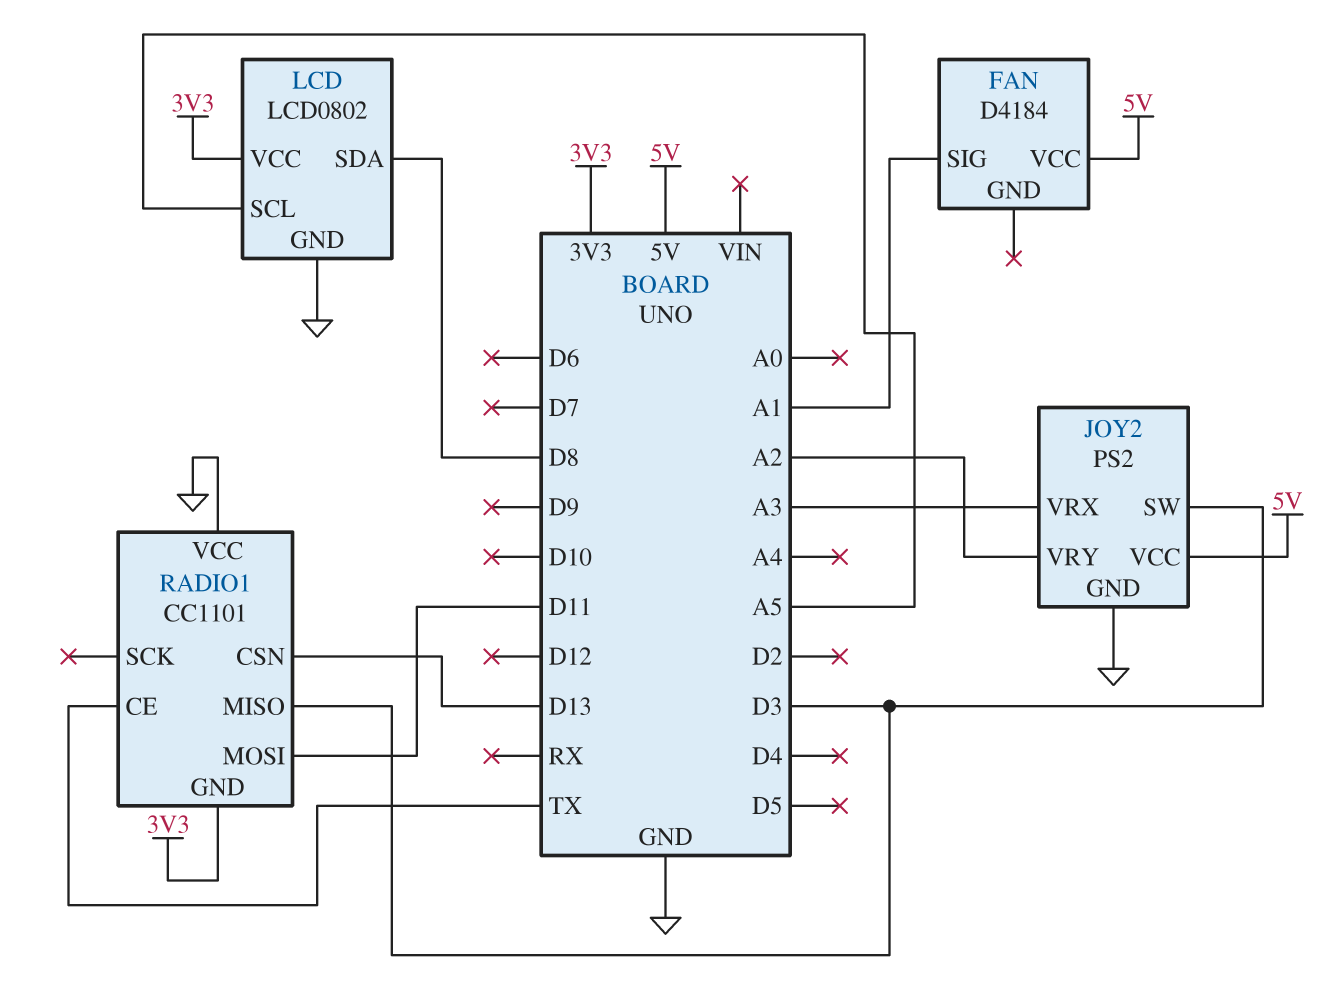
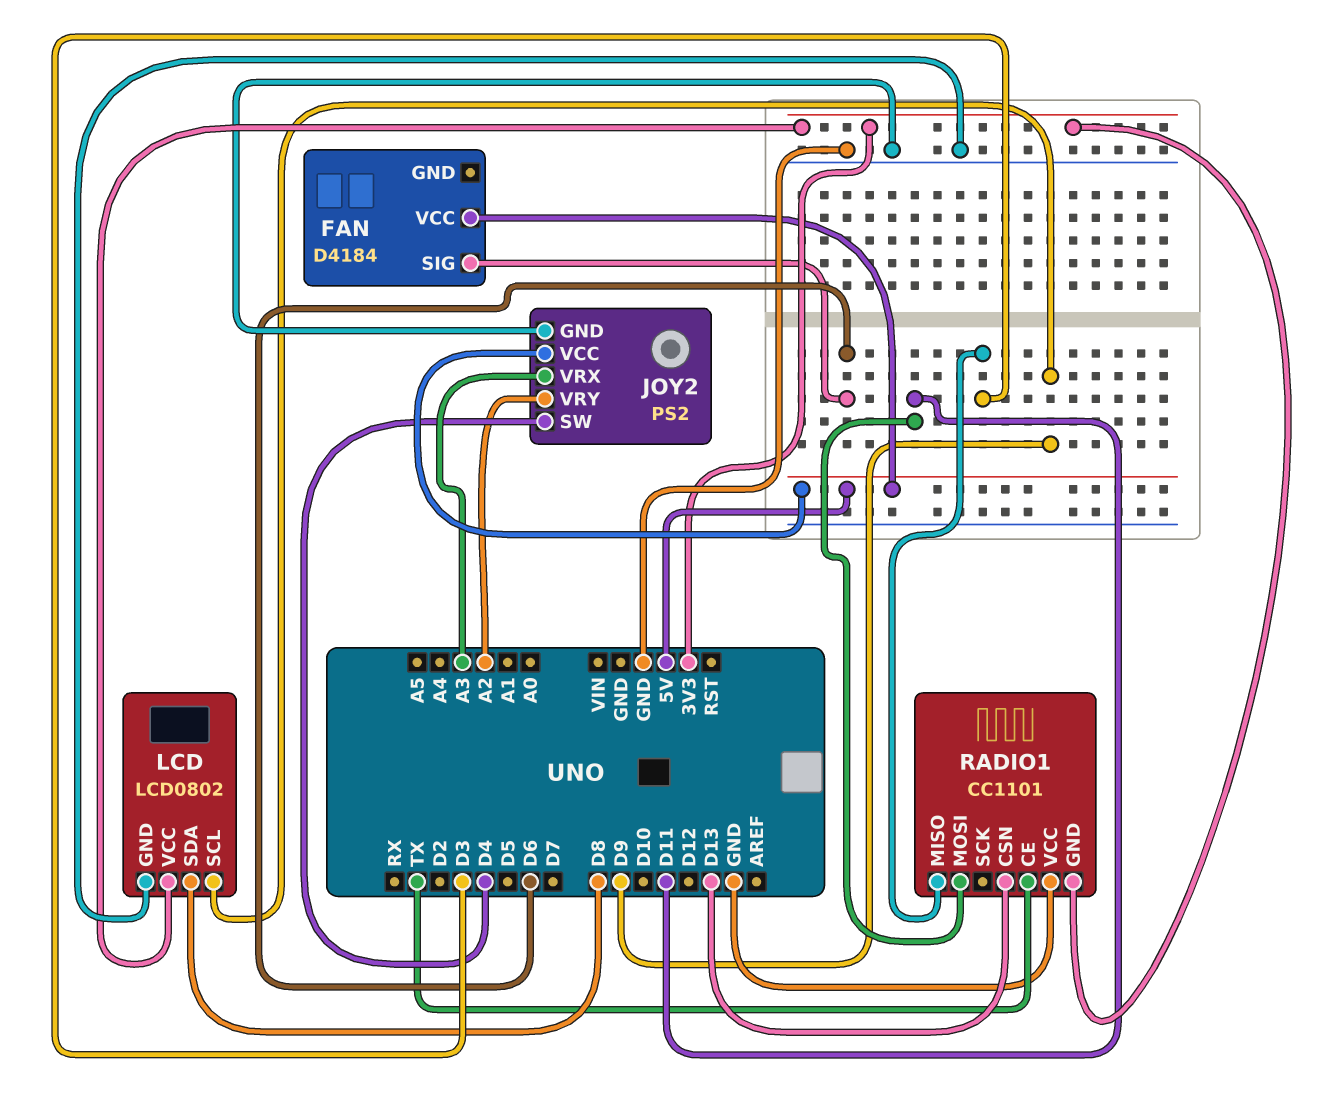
FAN pin SIG: A1 -> D6
JOY2 pin SW: D3 -> D4
LCD pin SCL: A5 -> D9

